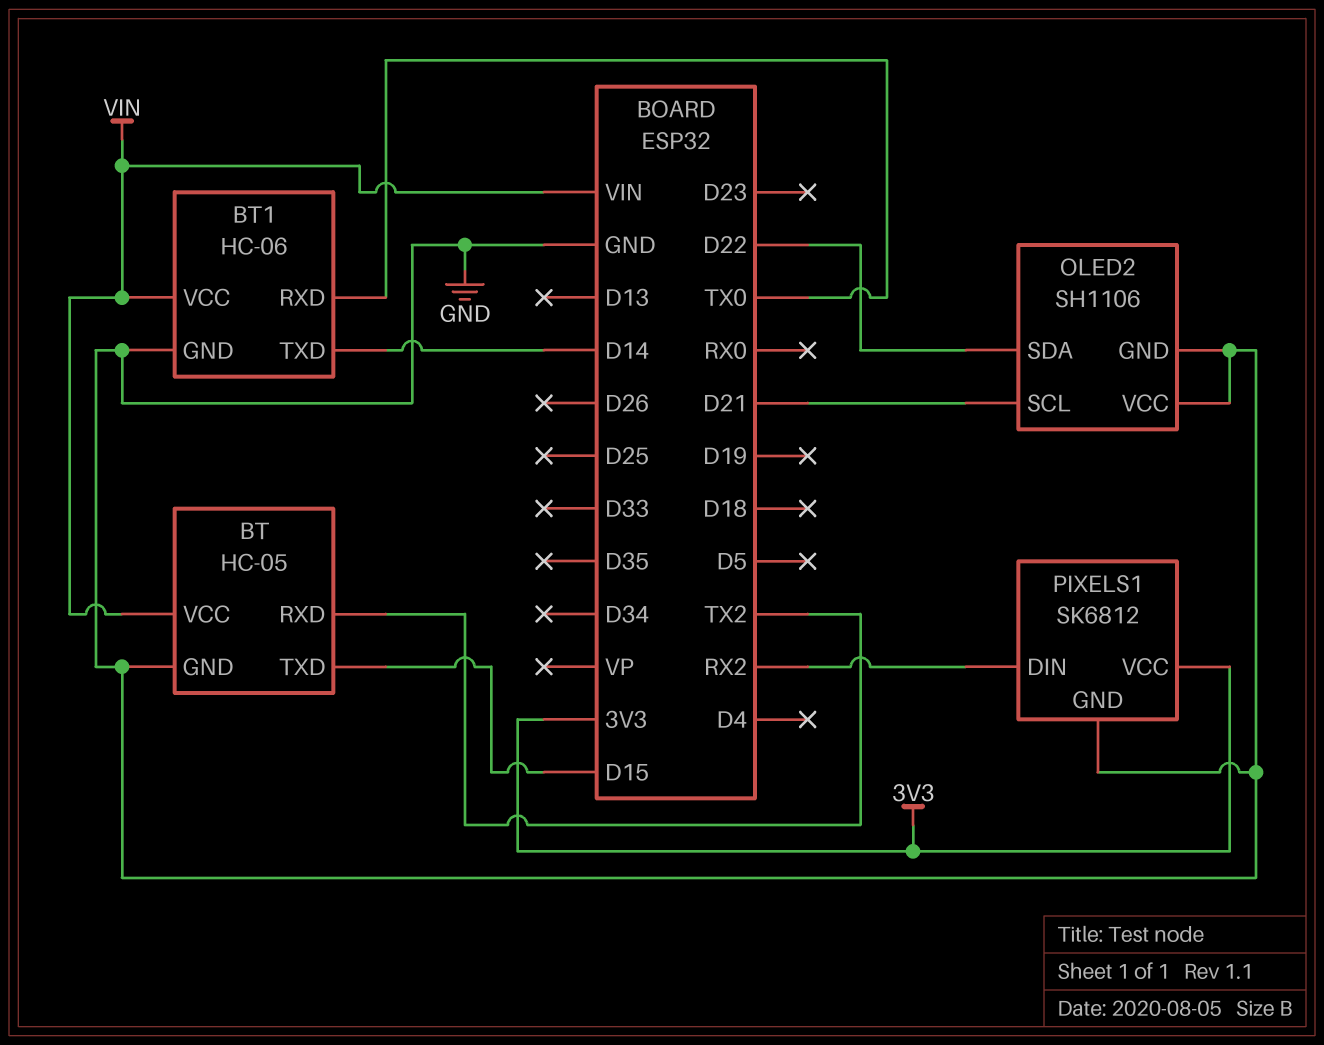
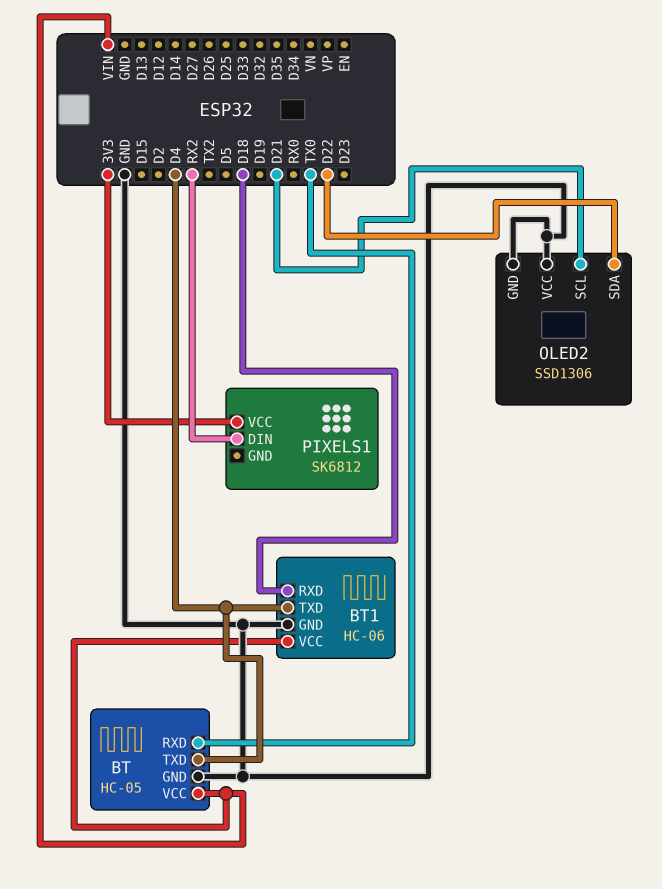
BT pin RXD: TX2 -> TX0
BT pin TXD: D15 -> D4
BT1 pin RXD: TX0 -> D18
BT1 pin TXD: D14 -> D4
OLED2: SH1106 -> SSD1306
PIXELS1 pin GND: GND -> none

